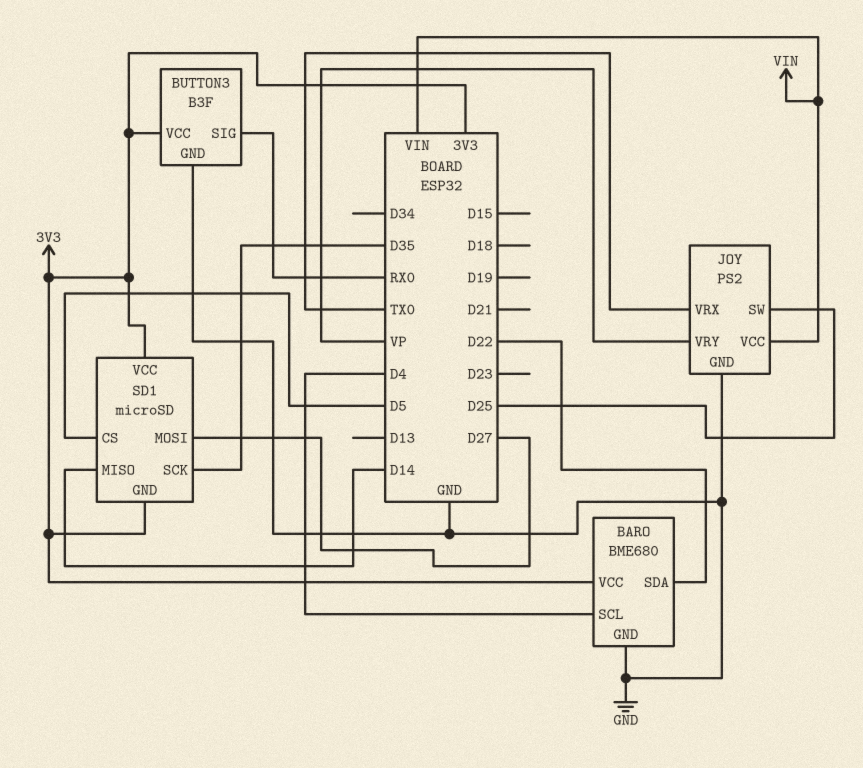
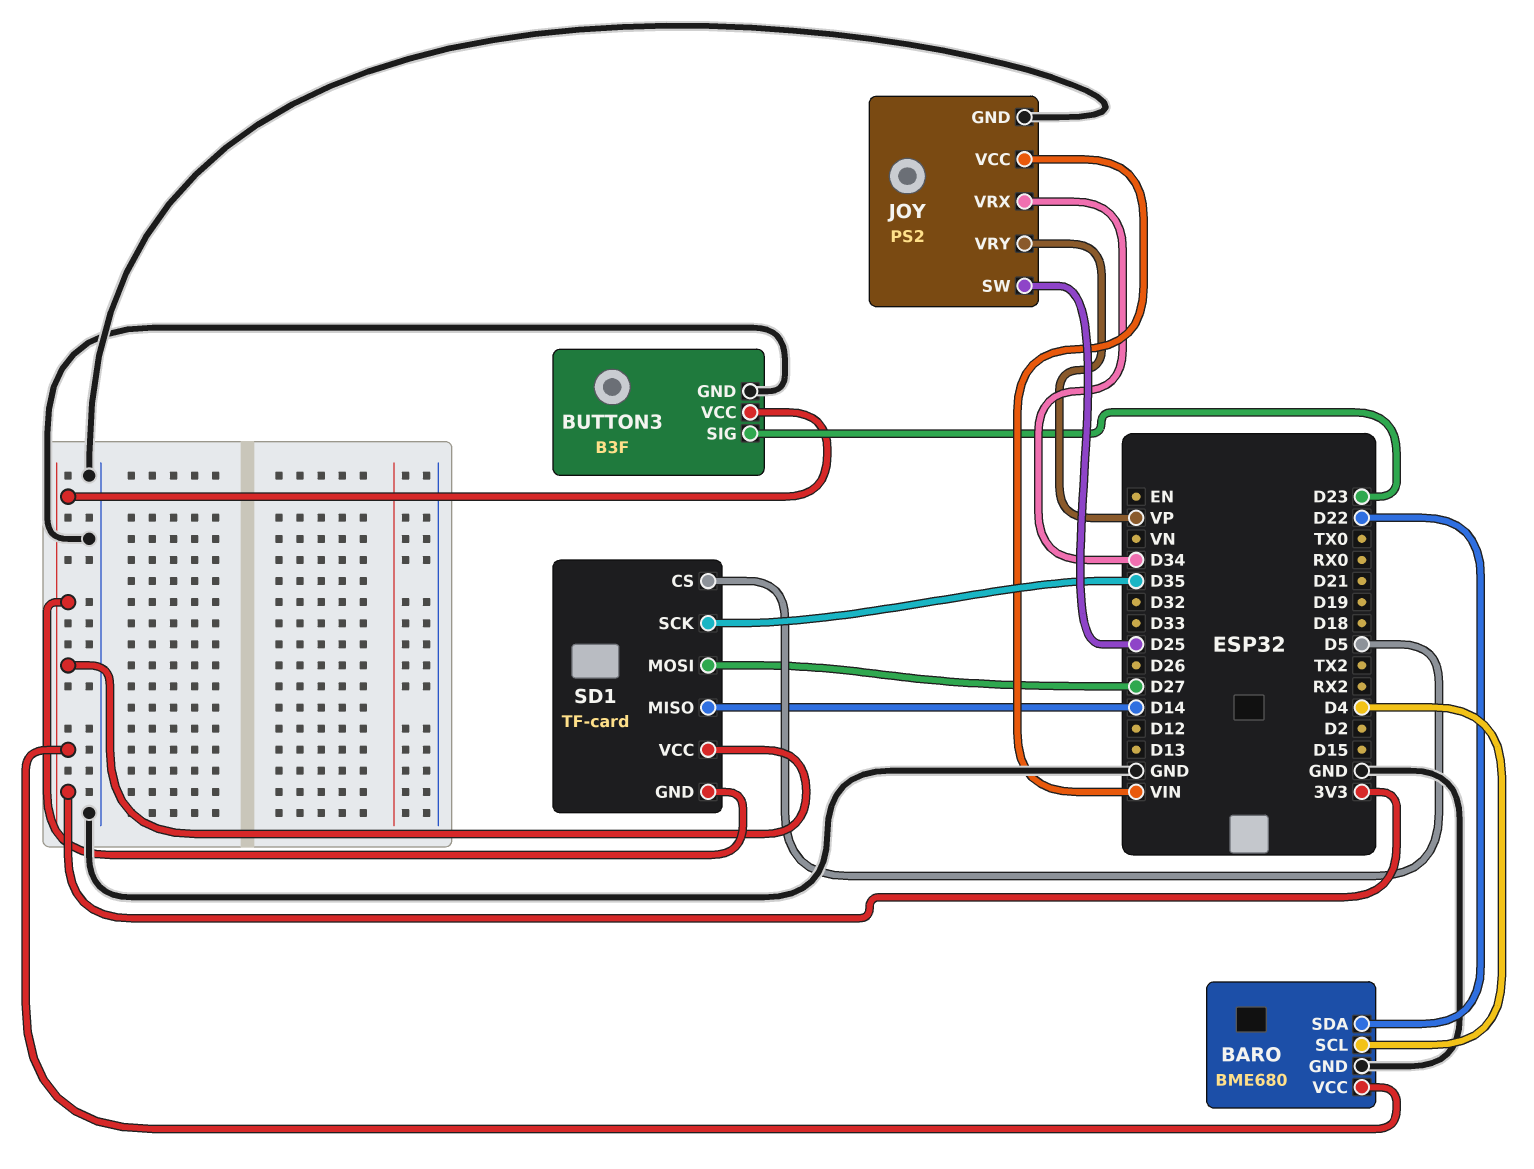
BUTTON3 pin SIG: RX0 -> D23
JOY pin VRX: TX0 -> D34
SD1: microSD -> TF-card

